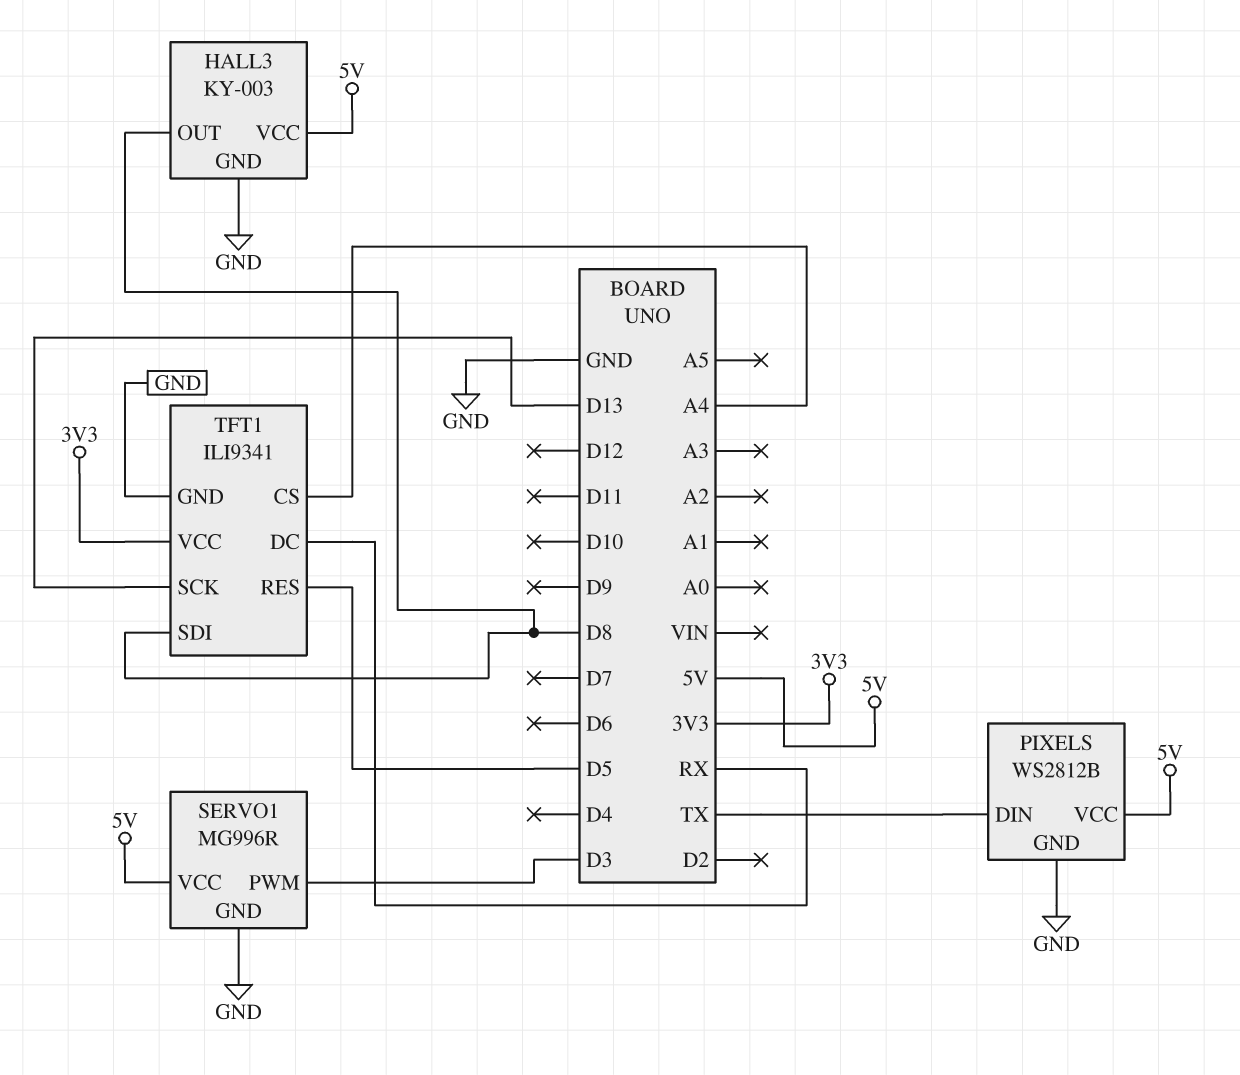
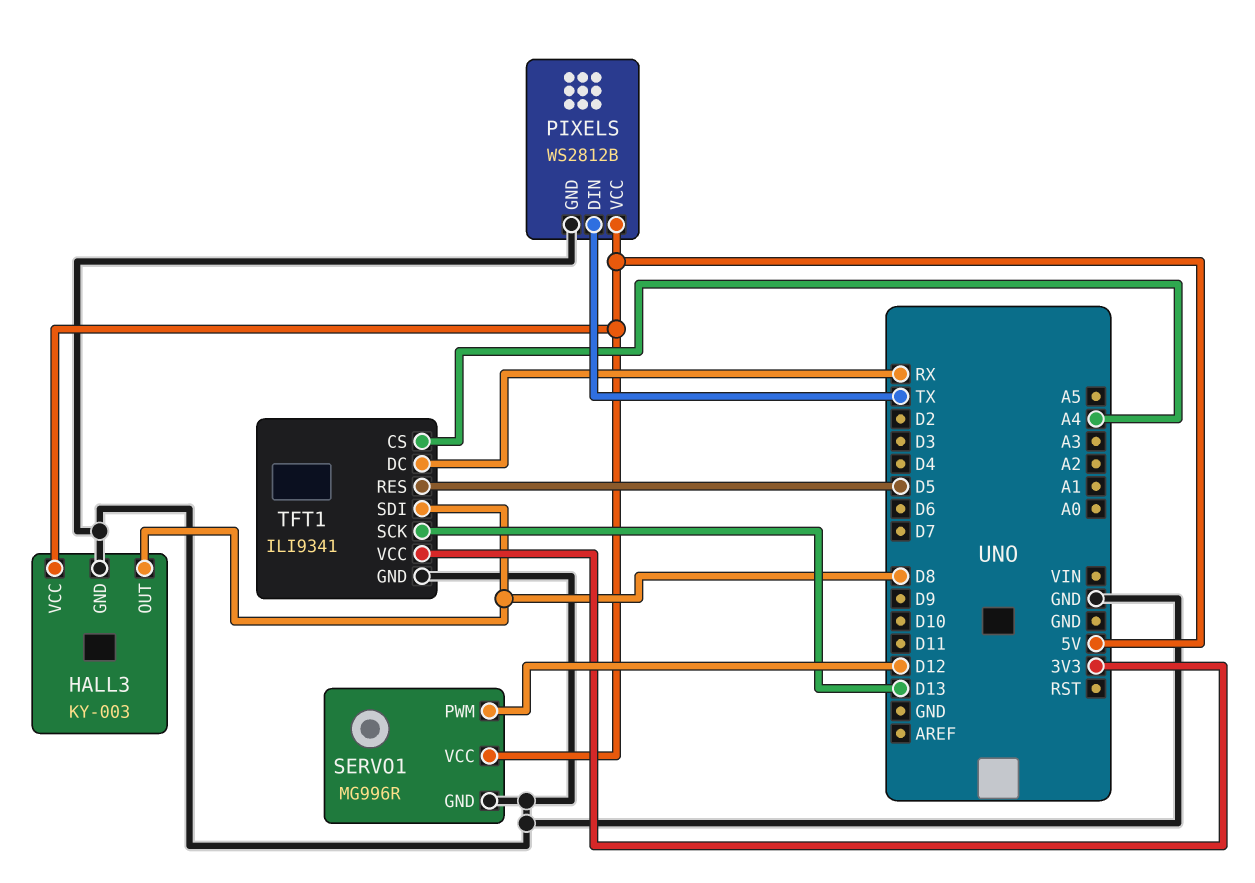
SERVO1 pin PWM: D3 -> D12

